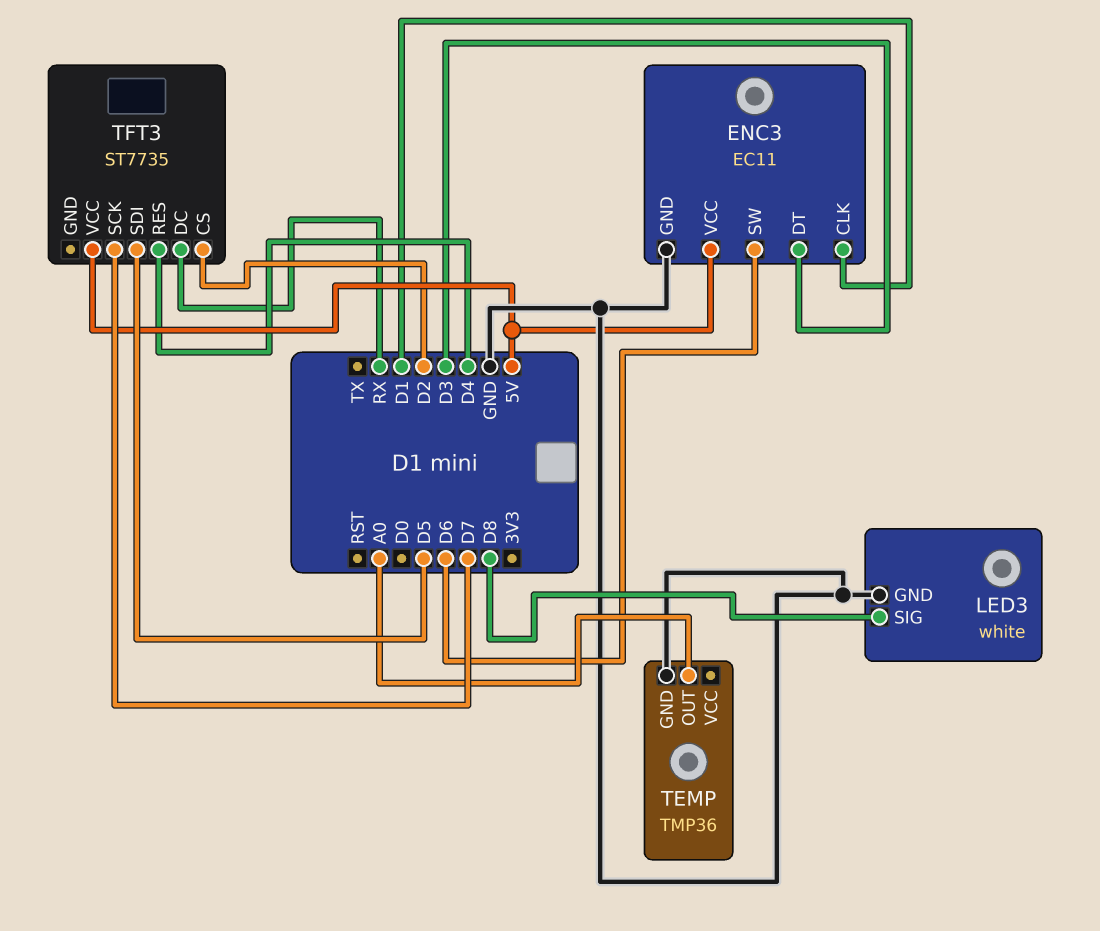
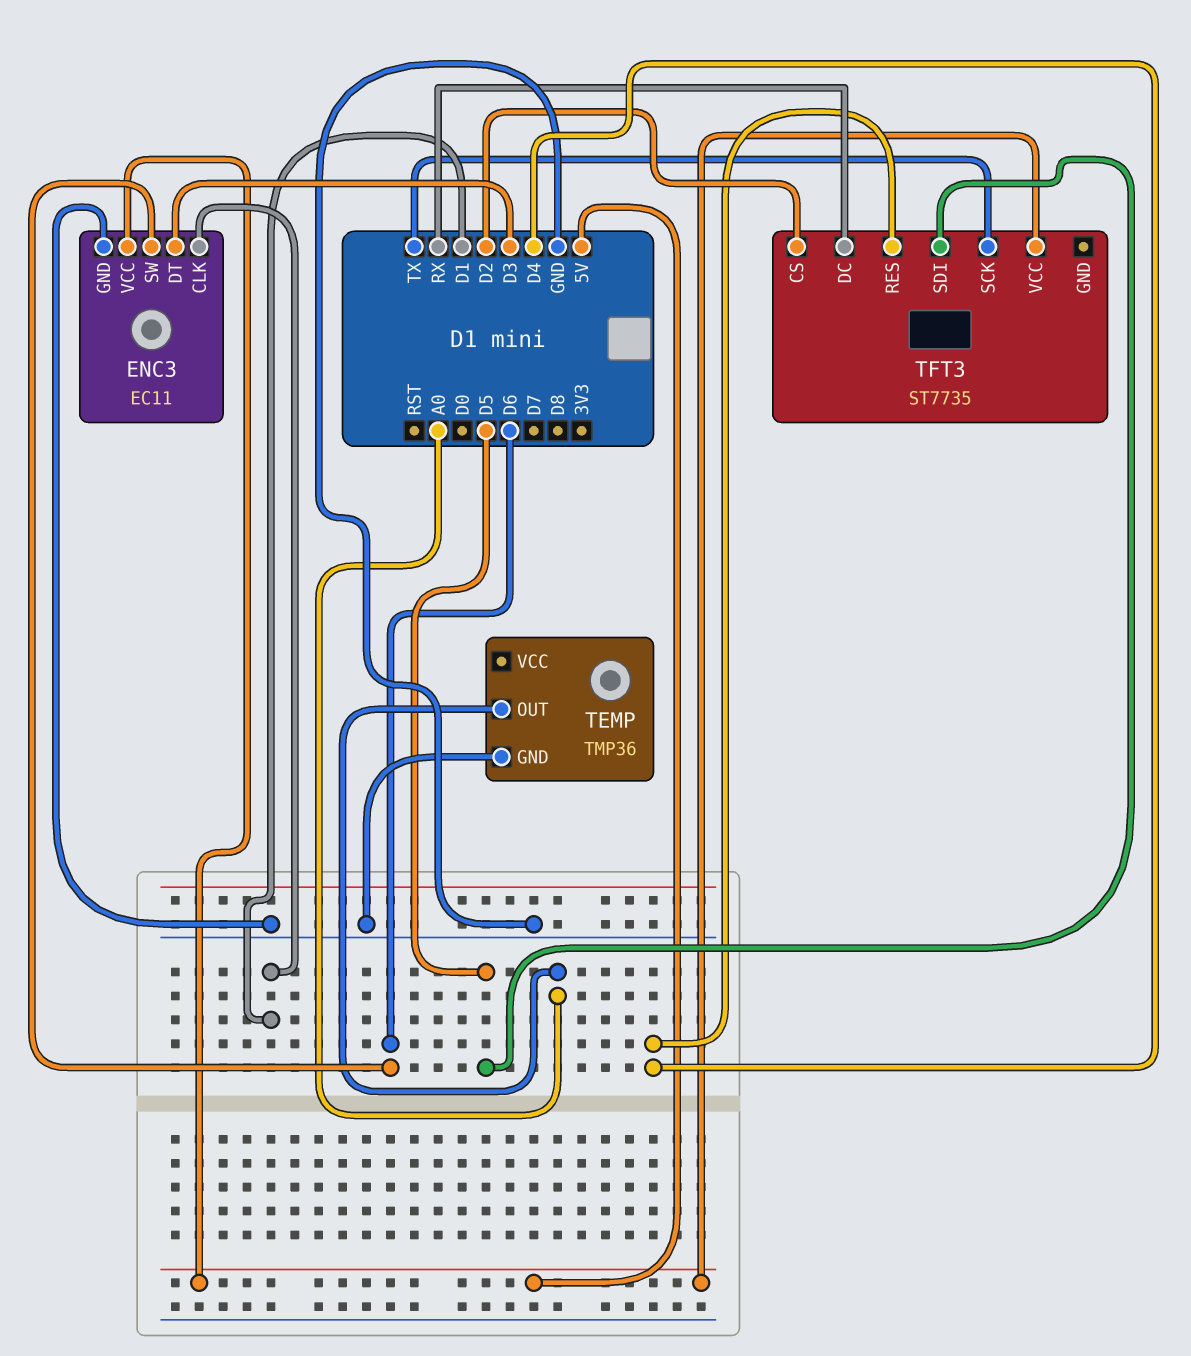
LED3: white -> none
LED3 pin GND: GND -> none
LED3 pin SIG: D8 -> none
TFT3 pin SCK: D7 -> TX

